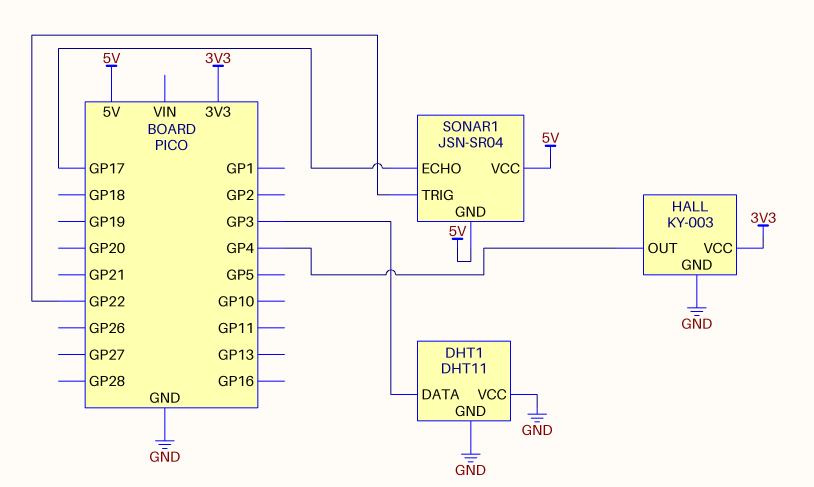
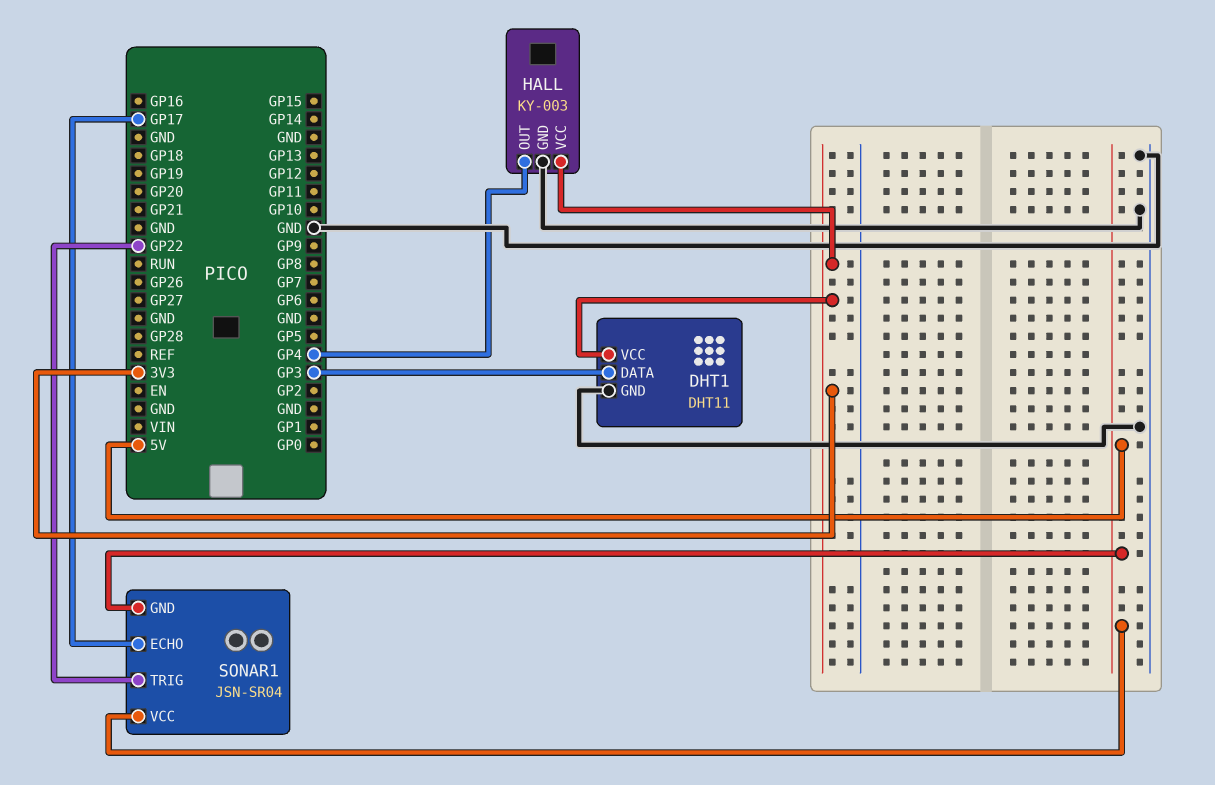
DHT1 pin VCC: GND -> 3V3

